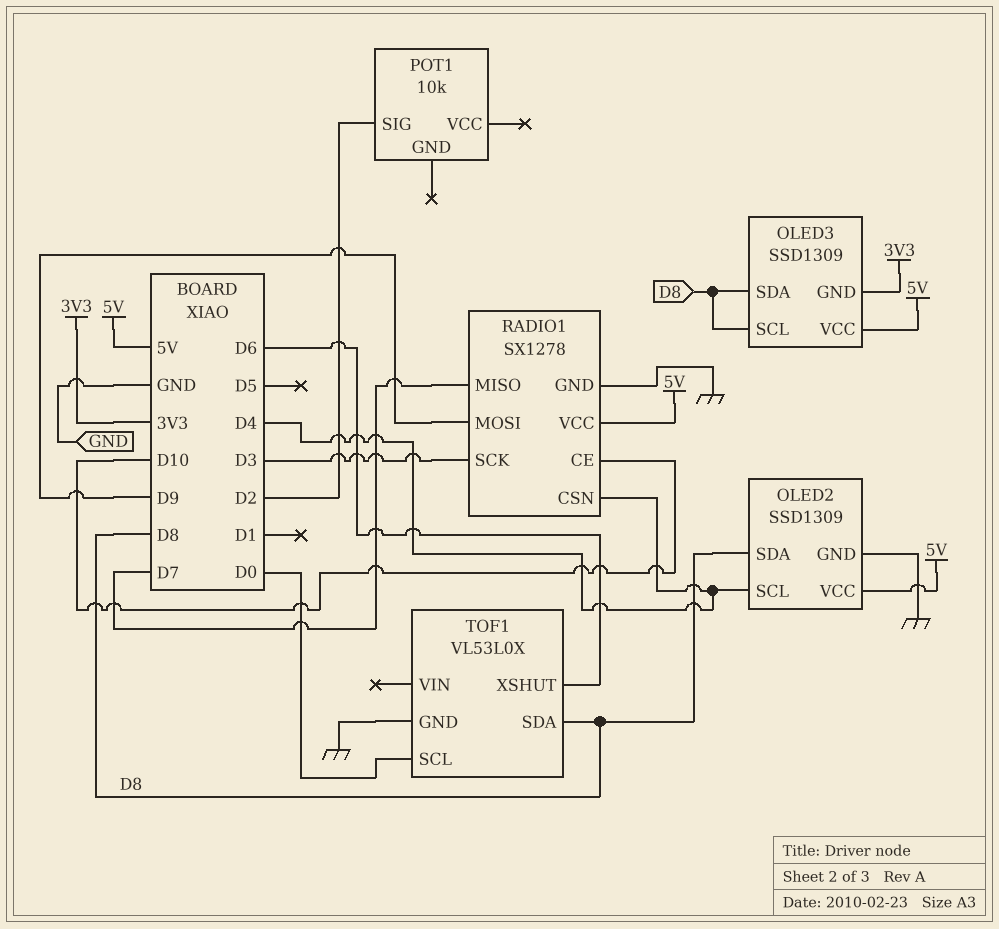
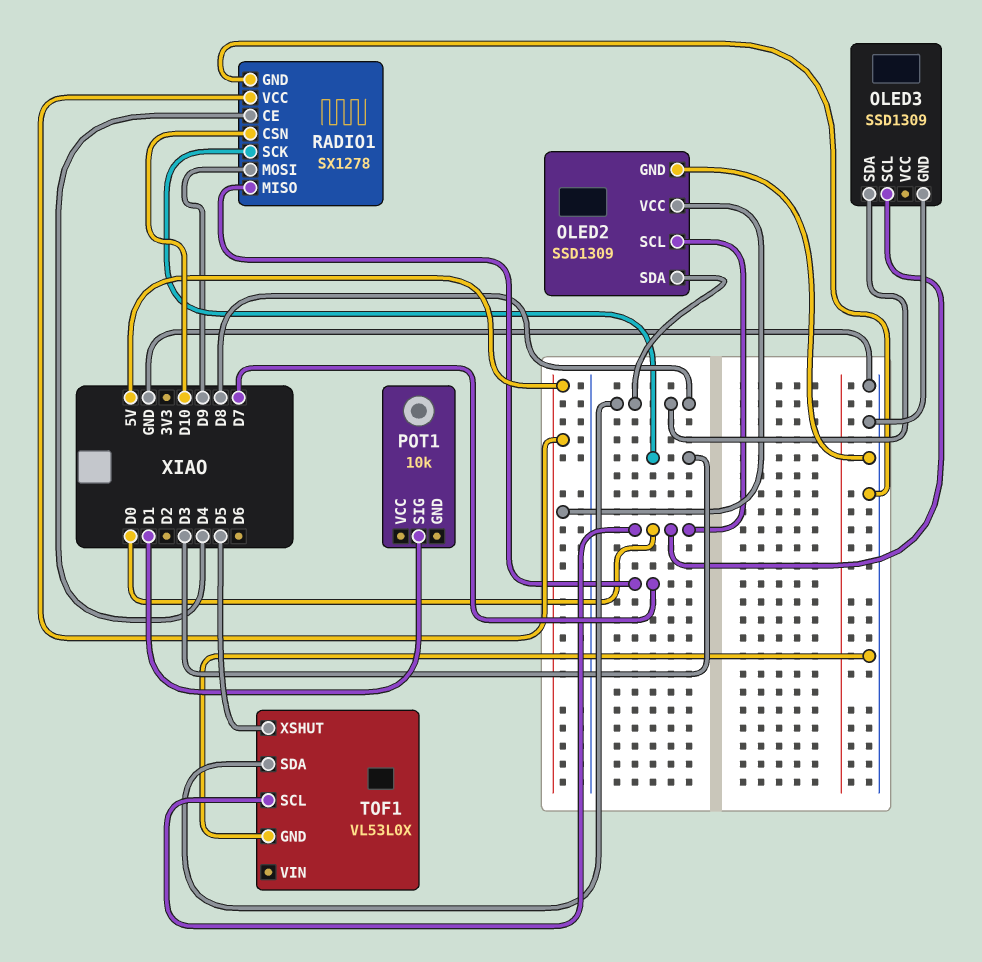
OLED2 pin SCL: D4 -> D0
OLED3 pin GND: 3V3 -> GND
OLED3 pin SCL: D8 -> D0
OLED3 pin VCC: 5V -> none
POT1 pin SIG: D2 -> D1
RADIO1 pin CE: D10 -> D4
RADIO1 pin CSN: D4 -> D10
TOF1 pin XSHUT: D6 -> D5

